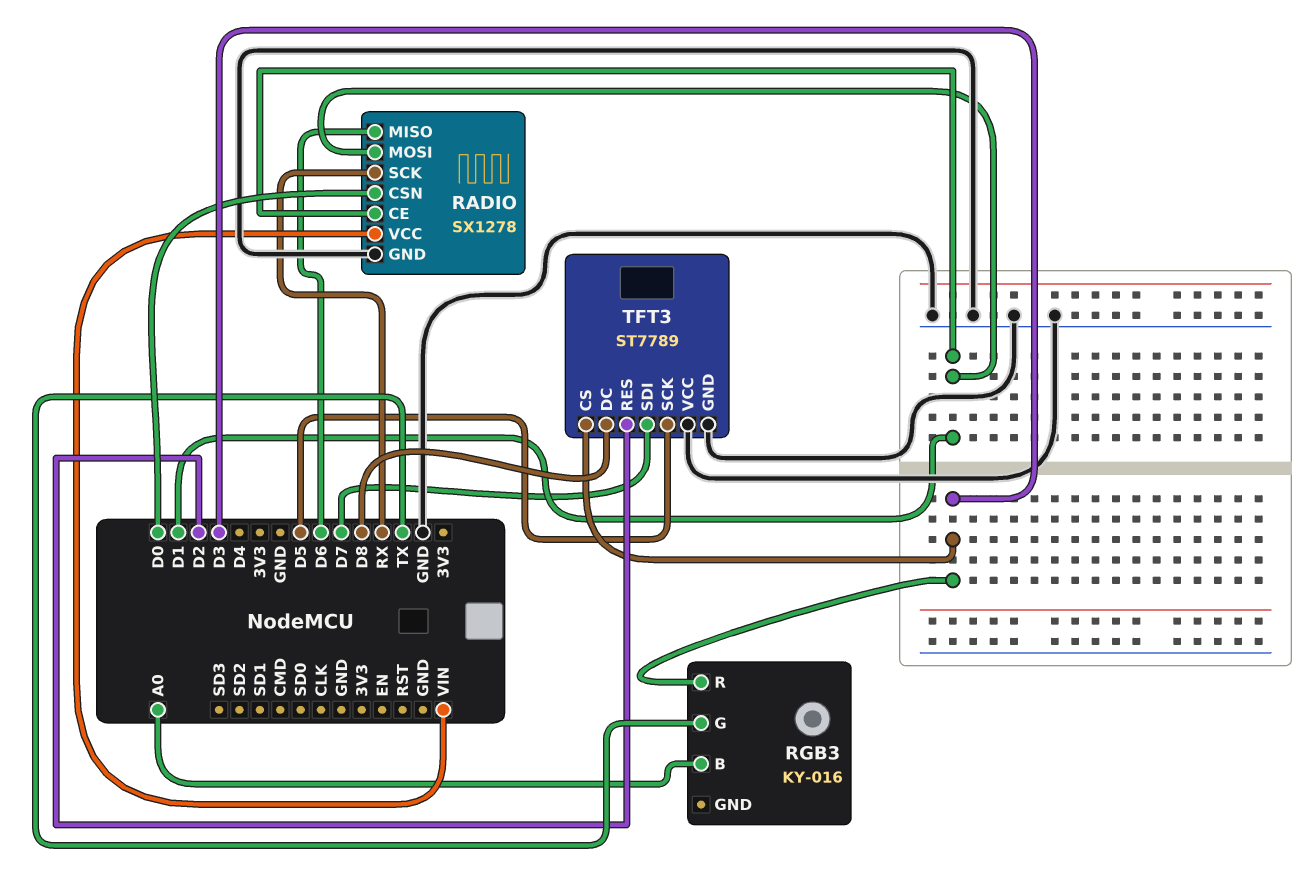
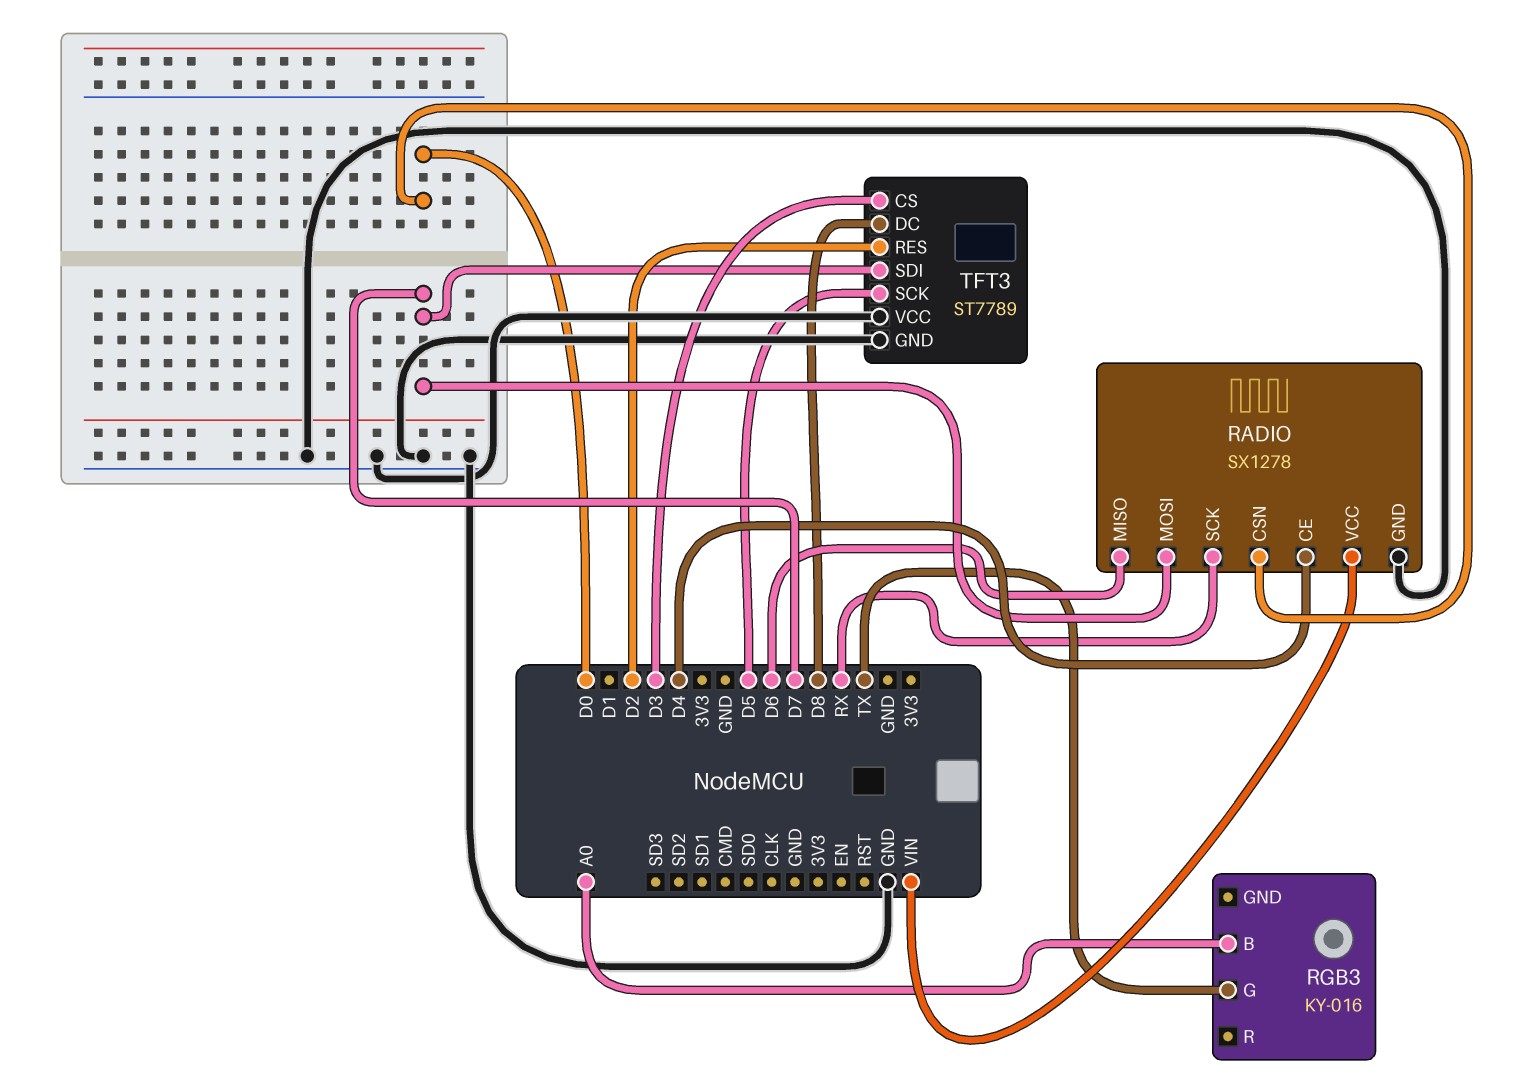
RADIO pin CE: D1 -> D4
RADIO pin MOSI: D1 -> D7
RGB3 pin R: D3 -> none

